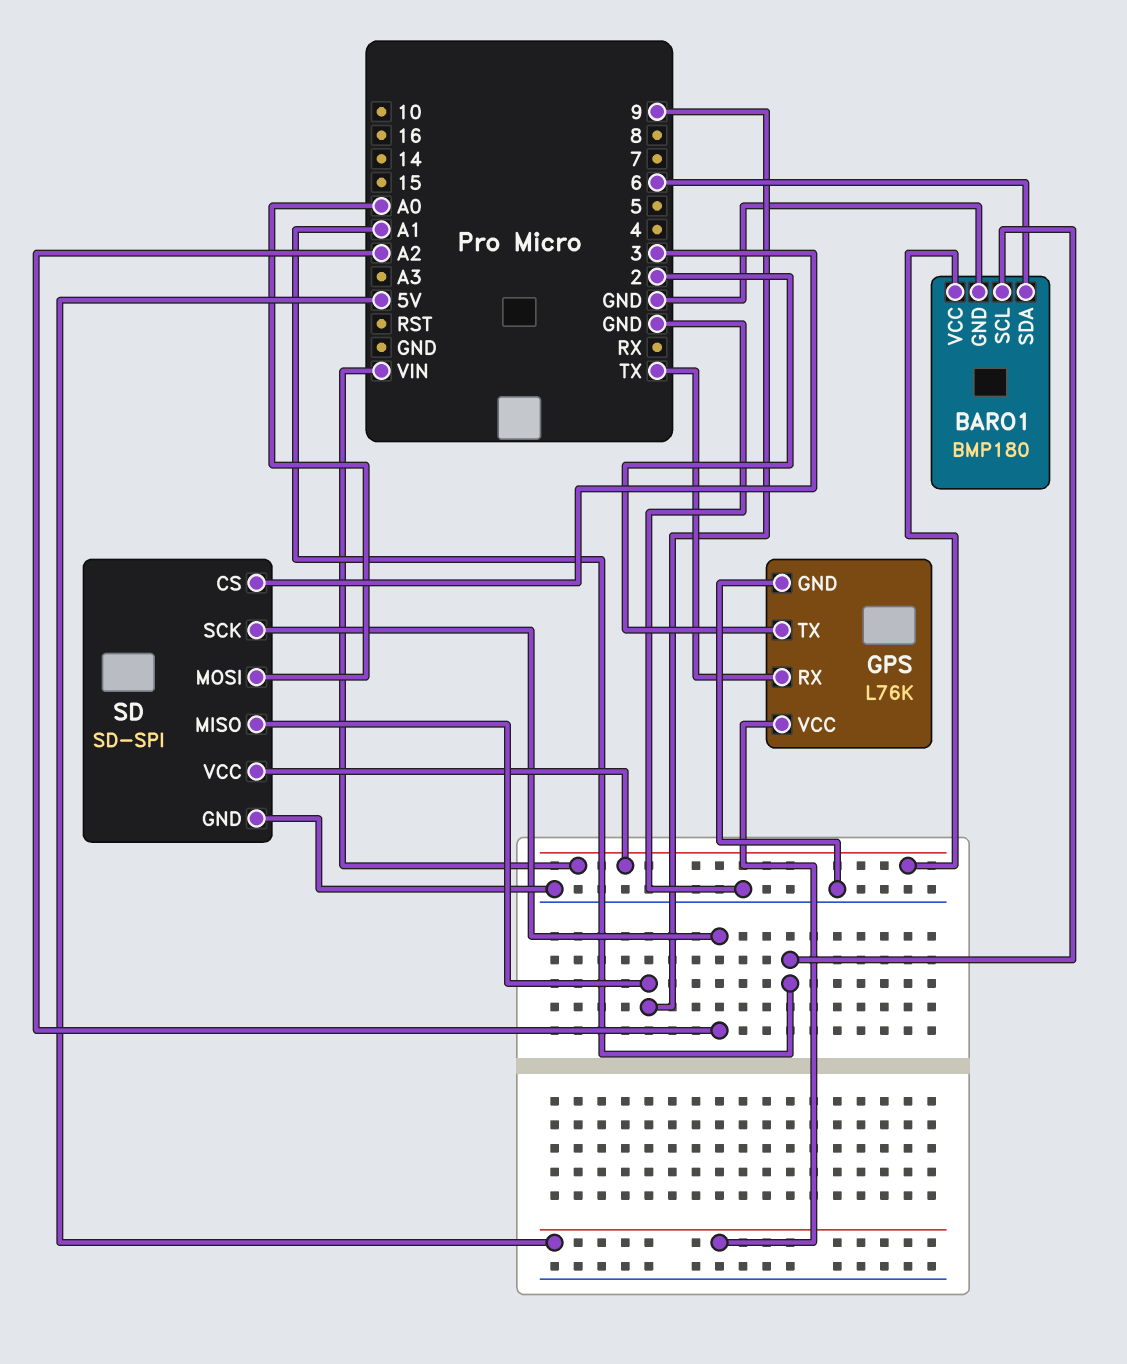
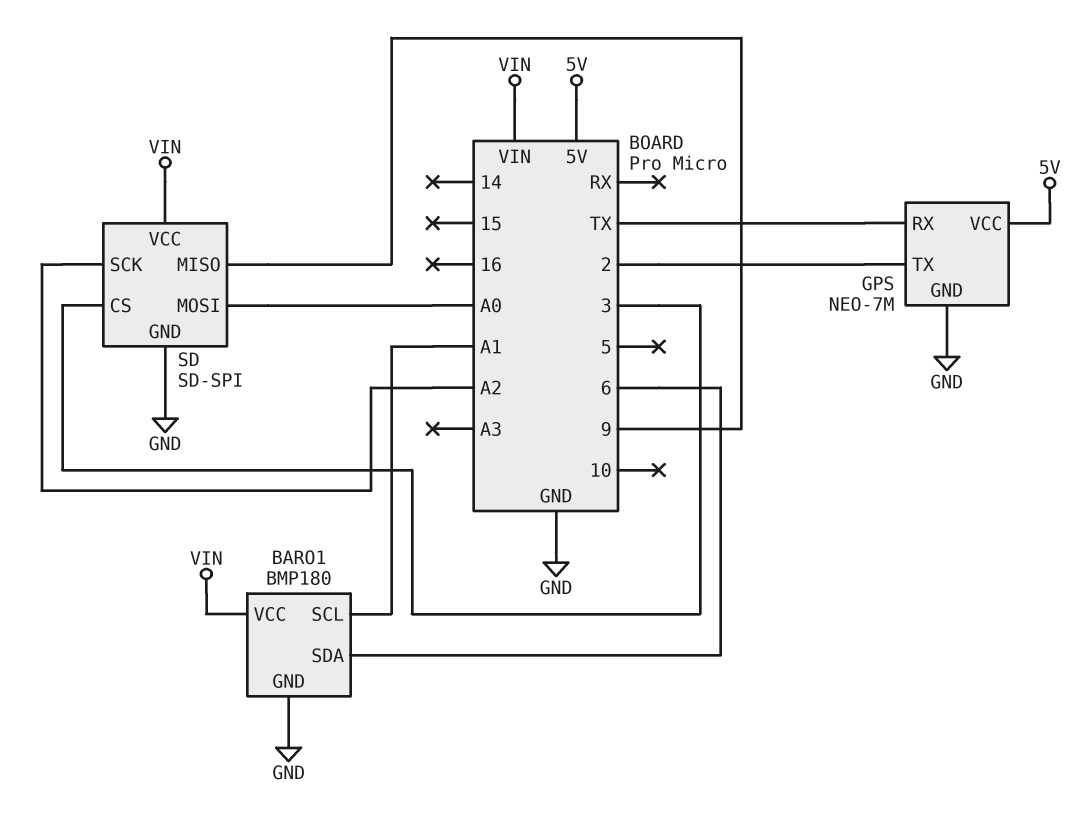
GPS: L76K -> NEO-7M

